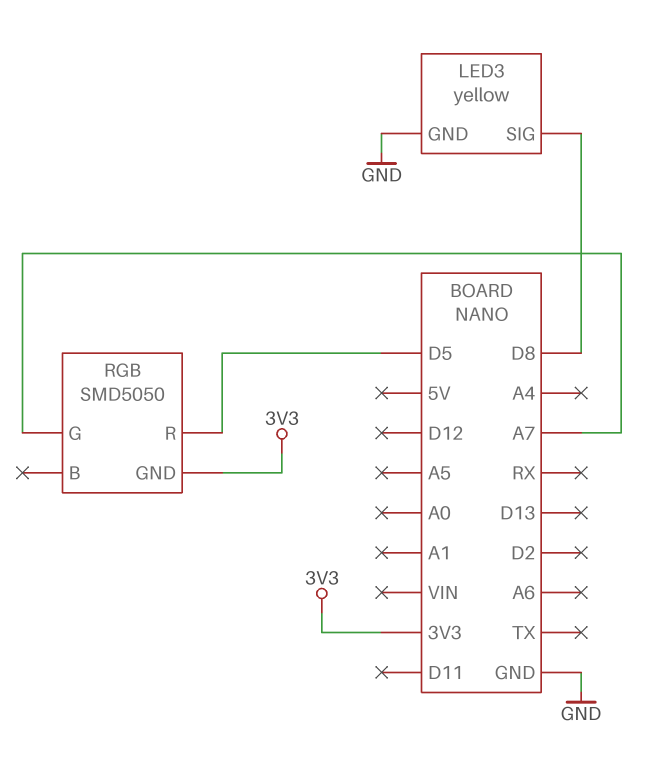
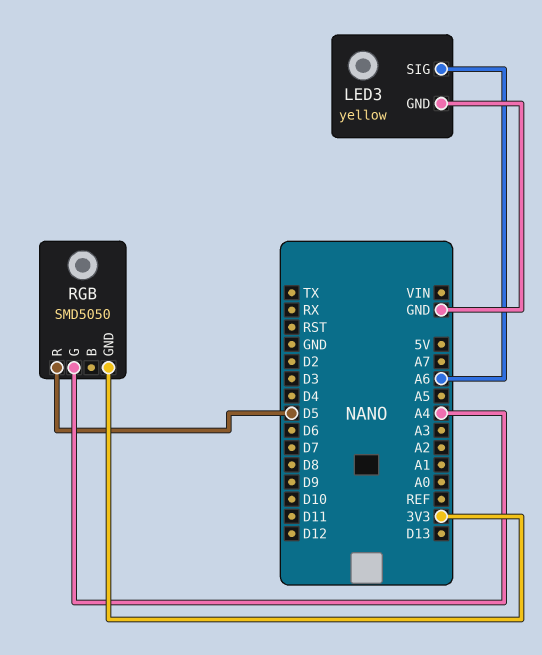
LED3 pin SIG: D8 -> A6
RGB pin G: A7 -> A4

